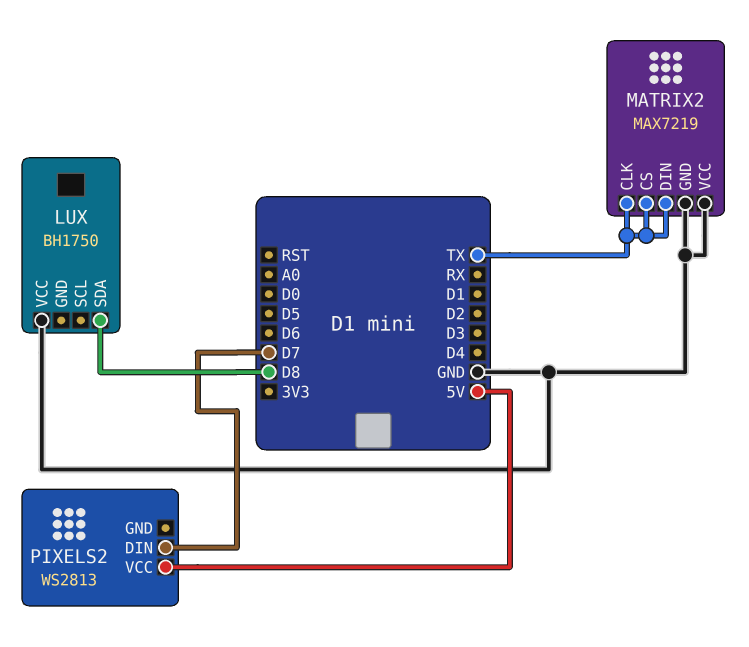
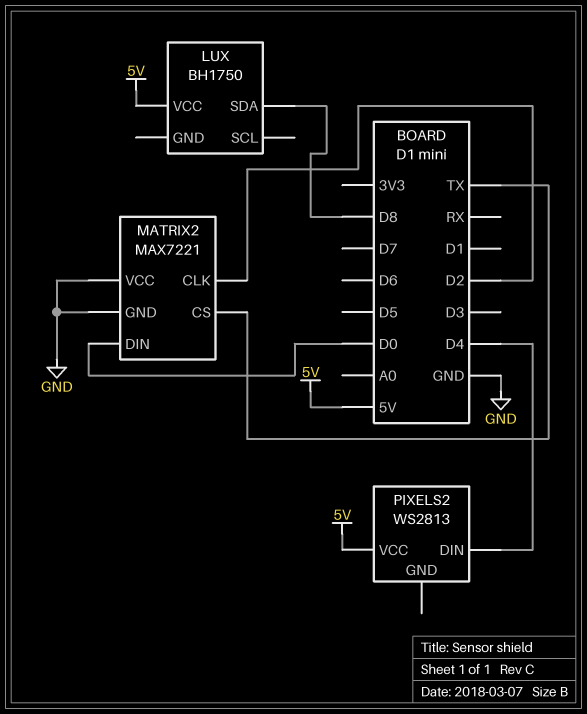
LUX pin VCC: GND -> 5V
MATRIX2: MAX7219 -> MAX7221
MATRIX2 pin CLK: TX -> D2
MATRIX2 pin DIN: TX -> D0
PIXELS2 pin DIN: D7 -> D4

